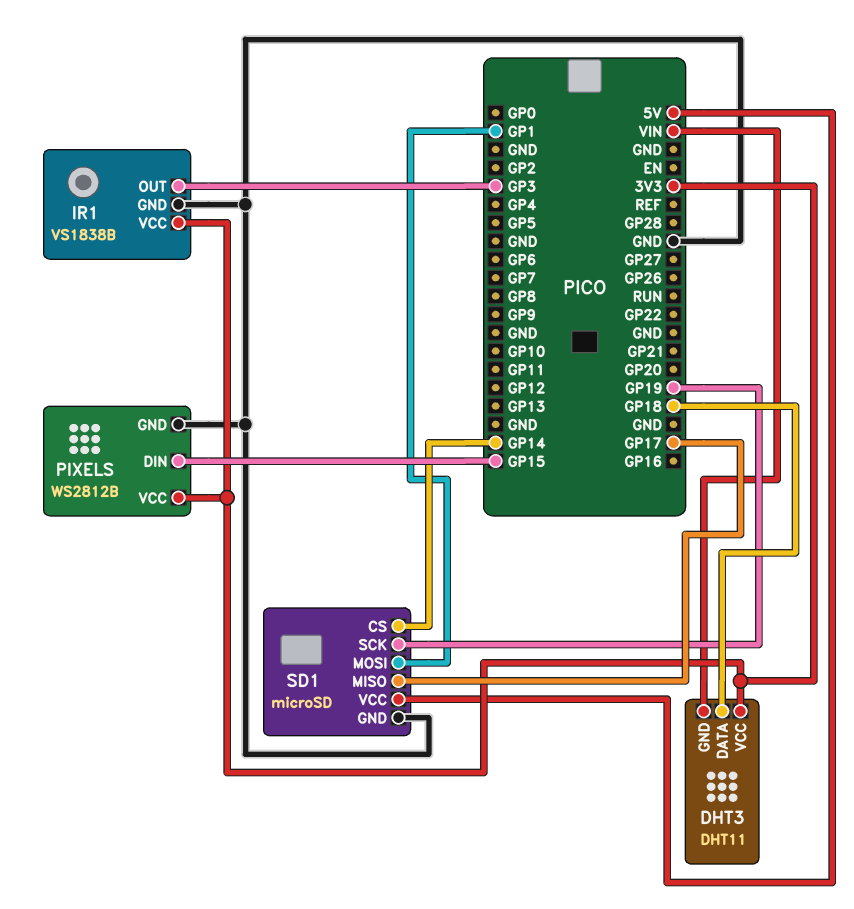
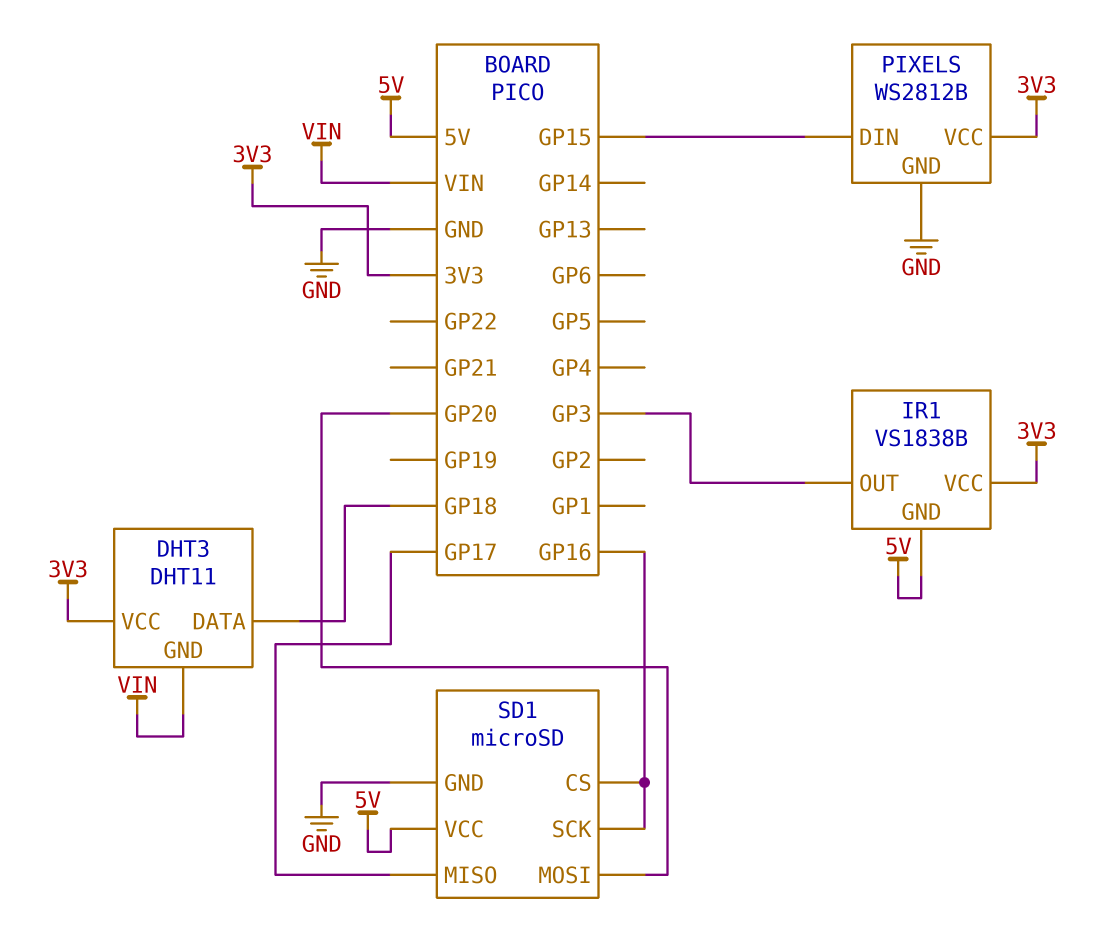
IR1 pin GND: GND -> 5V
SD1 pin CS: GP14 -> GP16
SD1 pin MOSI: GP1 -> GP20
SD1 pin SCK: GP19 -> GP16

